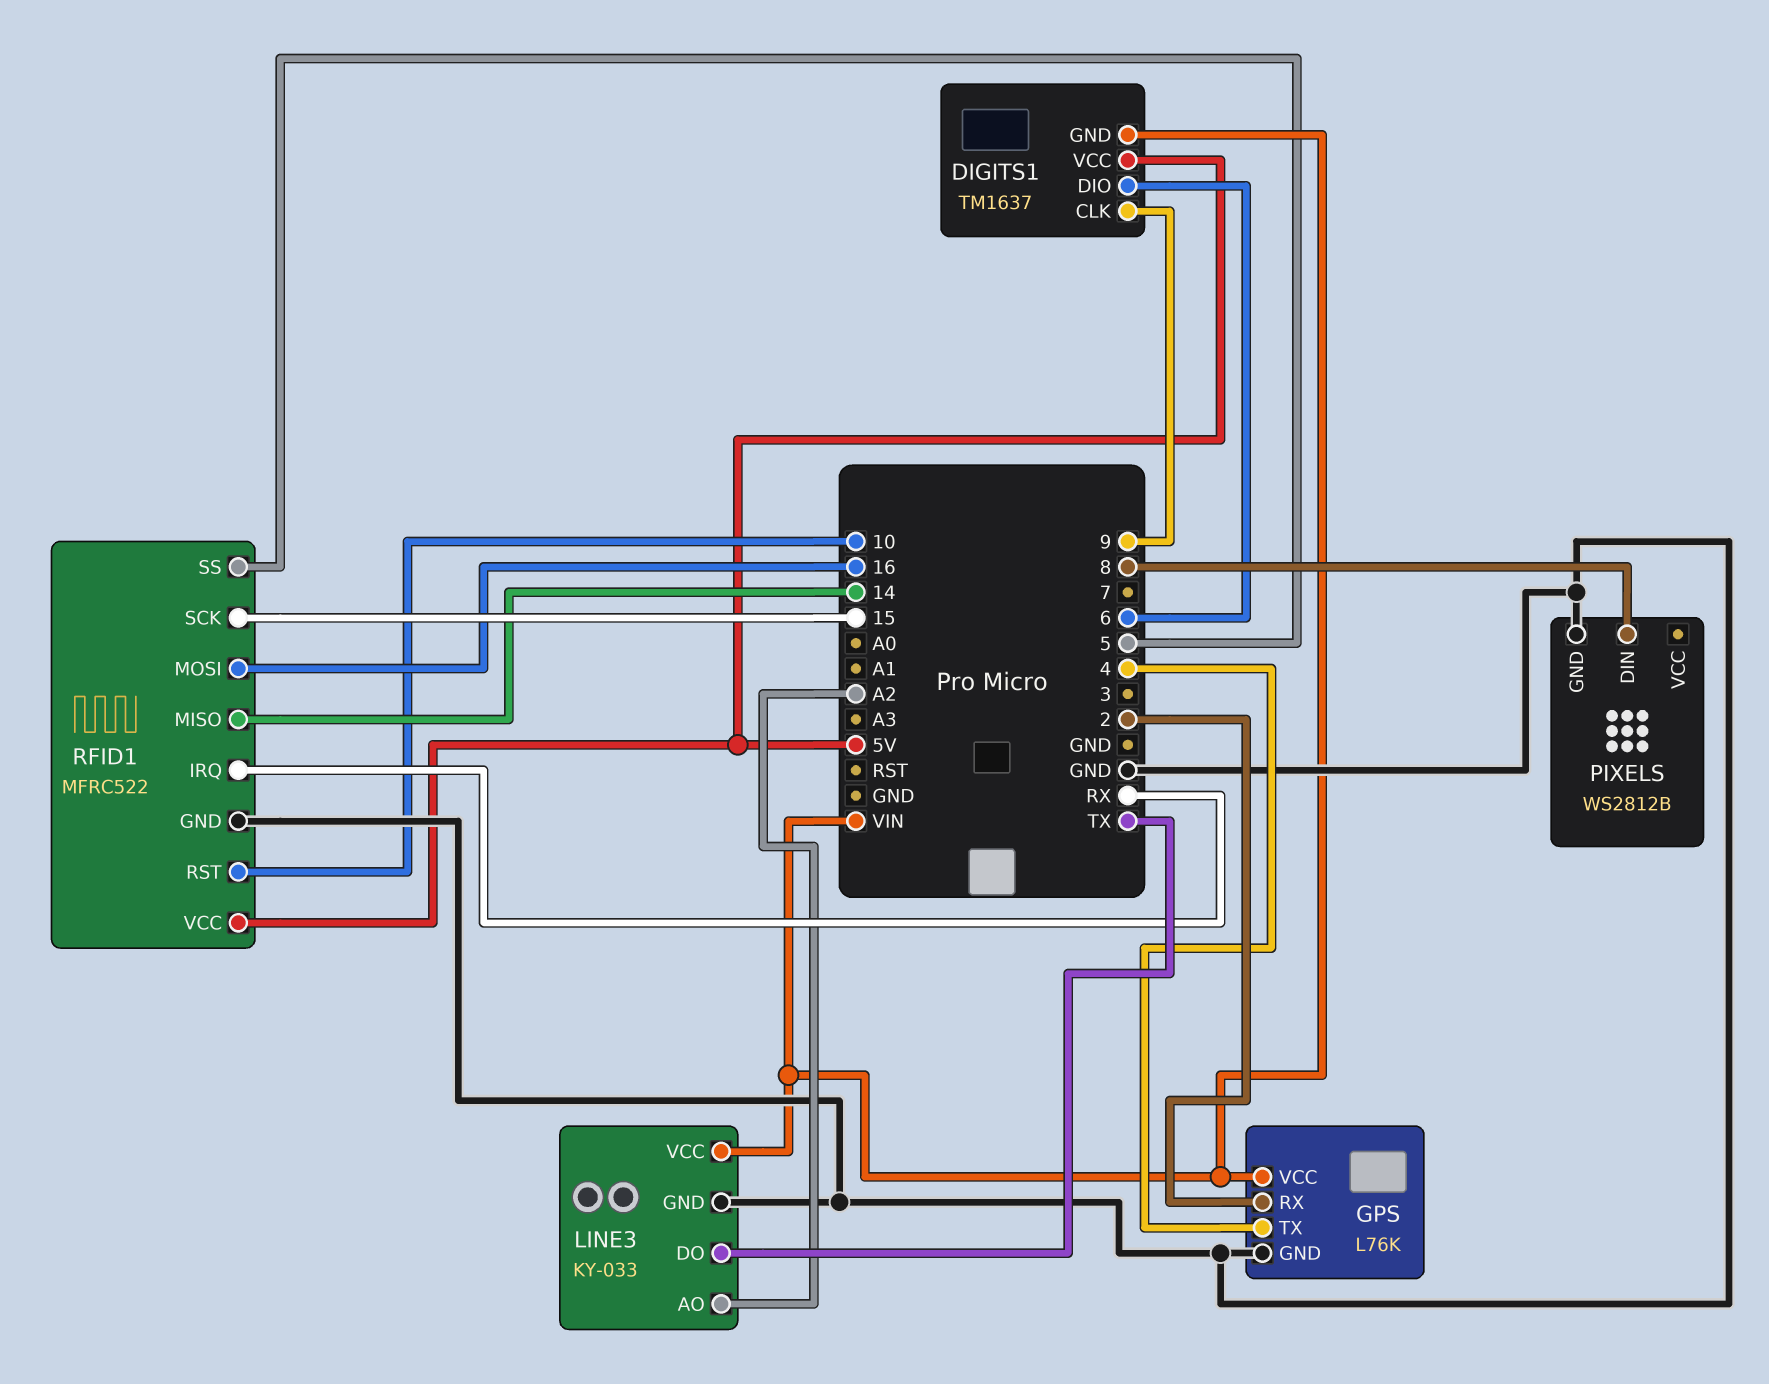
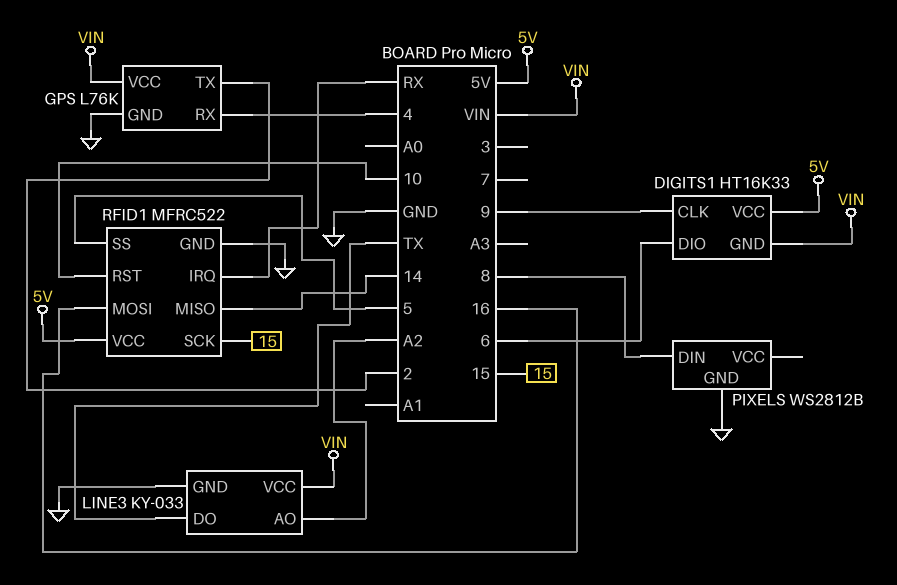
DIGITS1: TM1637 -> HT16K33
GPS pin RX: 2 -> 4
GPS pin TX: 4 -> 2

